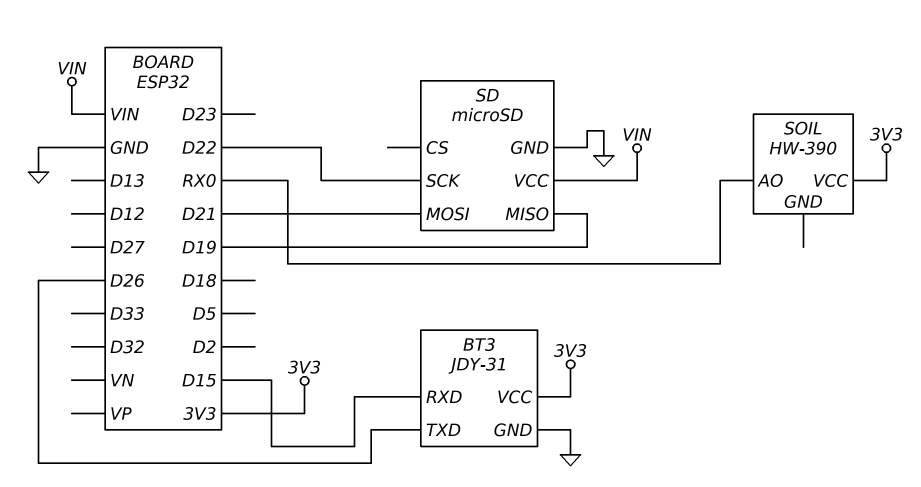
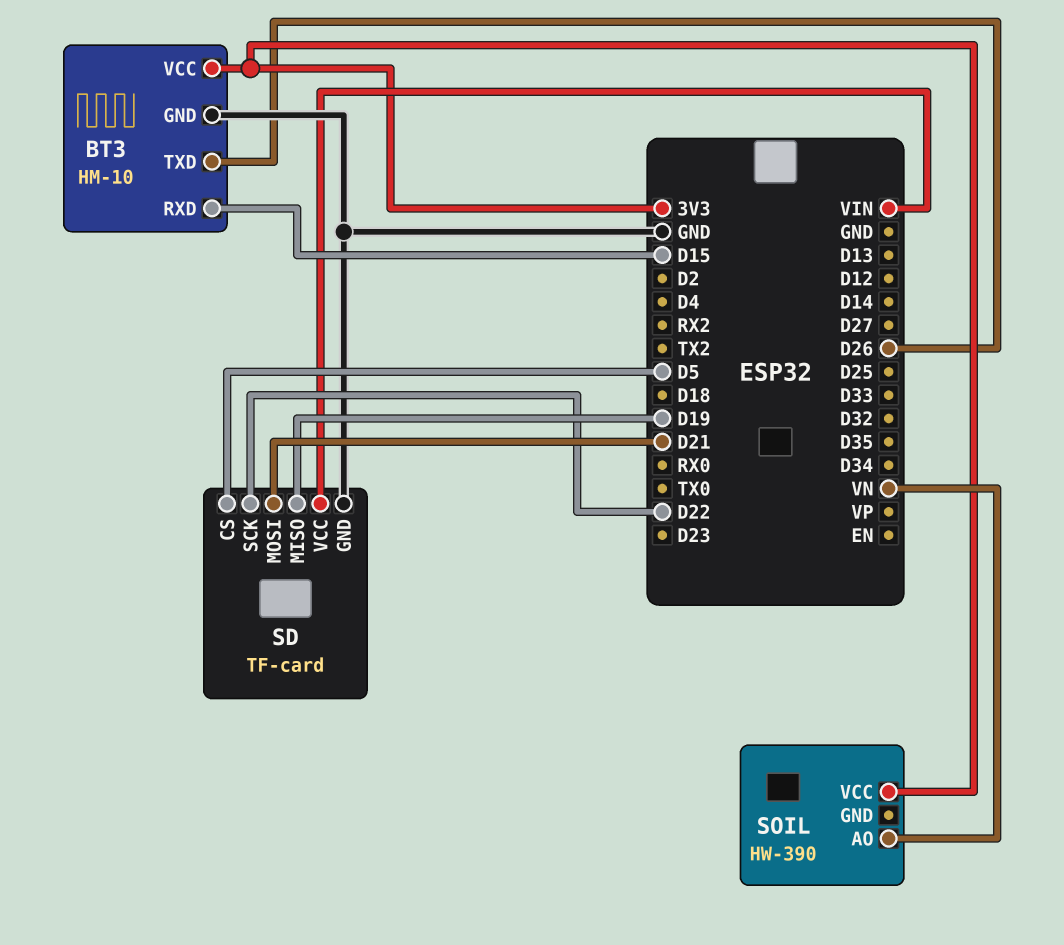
BT3: JDY-31 -> HM-10
SD: microSD -> TF-card
SD pin CS: none -> D5
SOIL pin AO: RX0 -> VN

